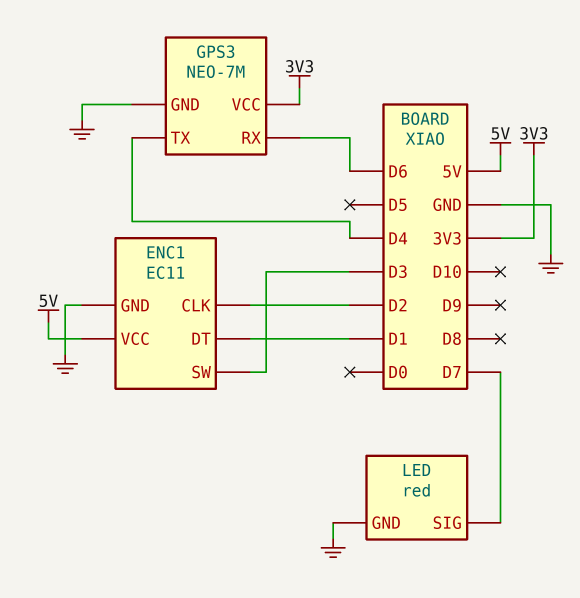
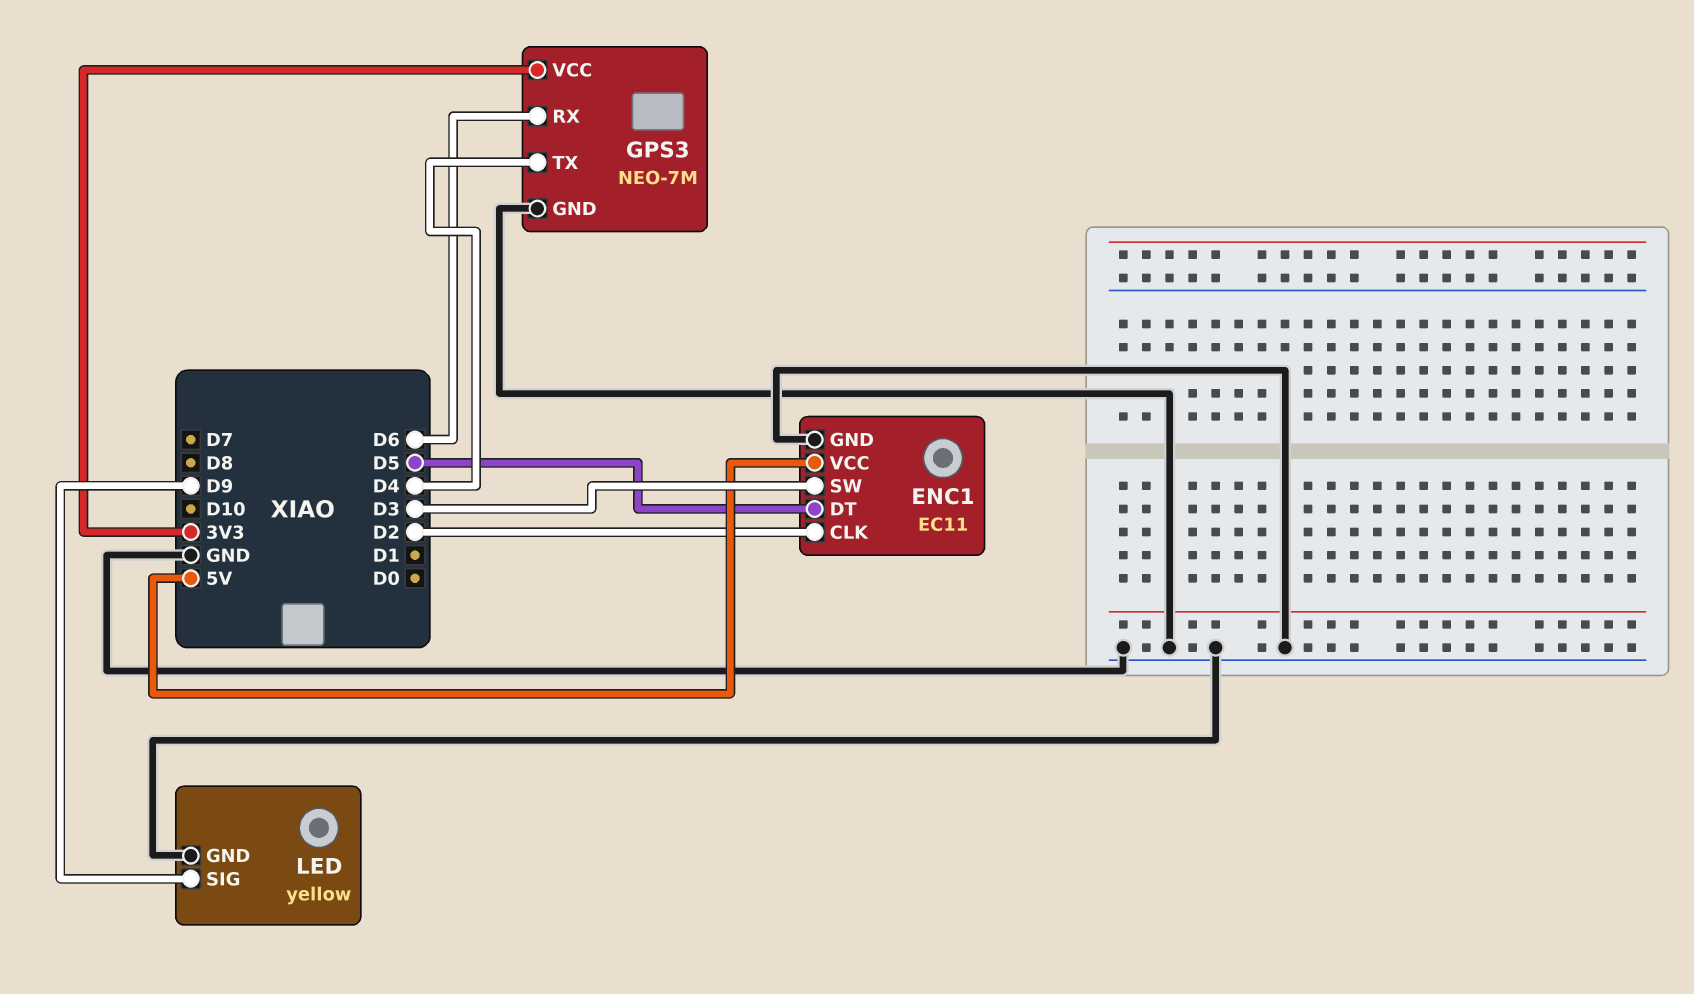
ENC1 pin DT: D1 -> D5
LED: red -> yellow
LED pin SIG: D7 -> D9

